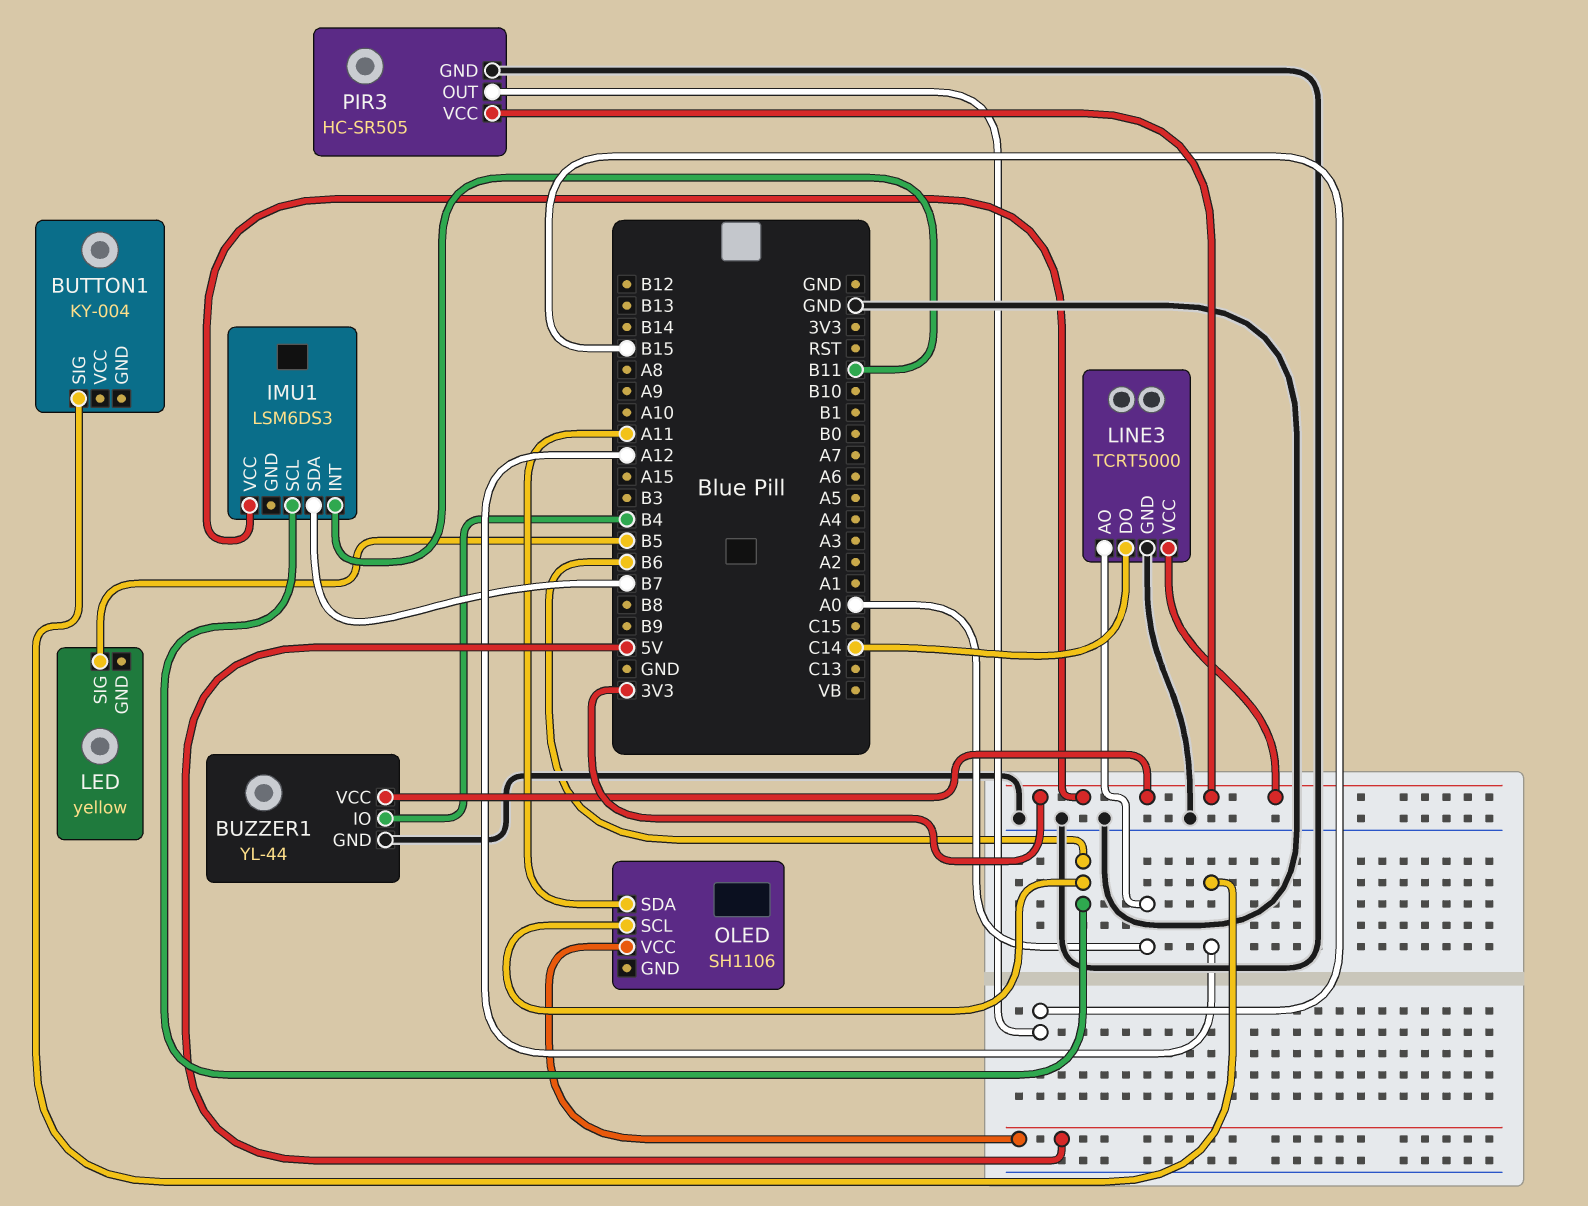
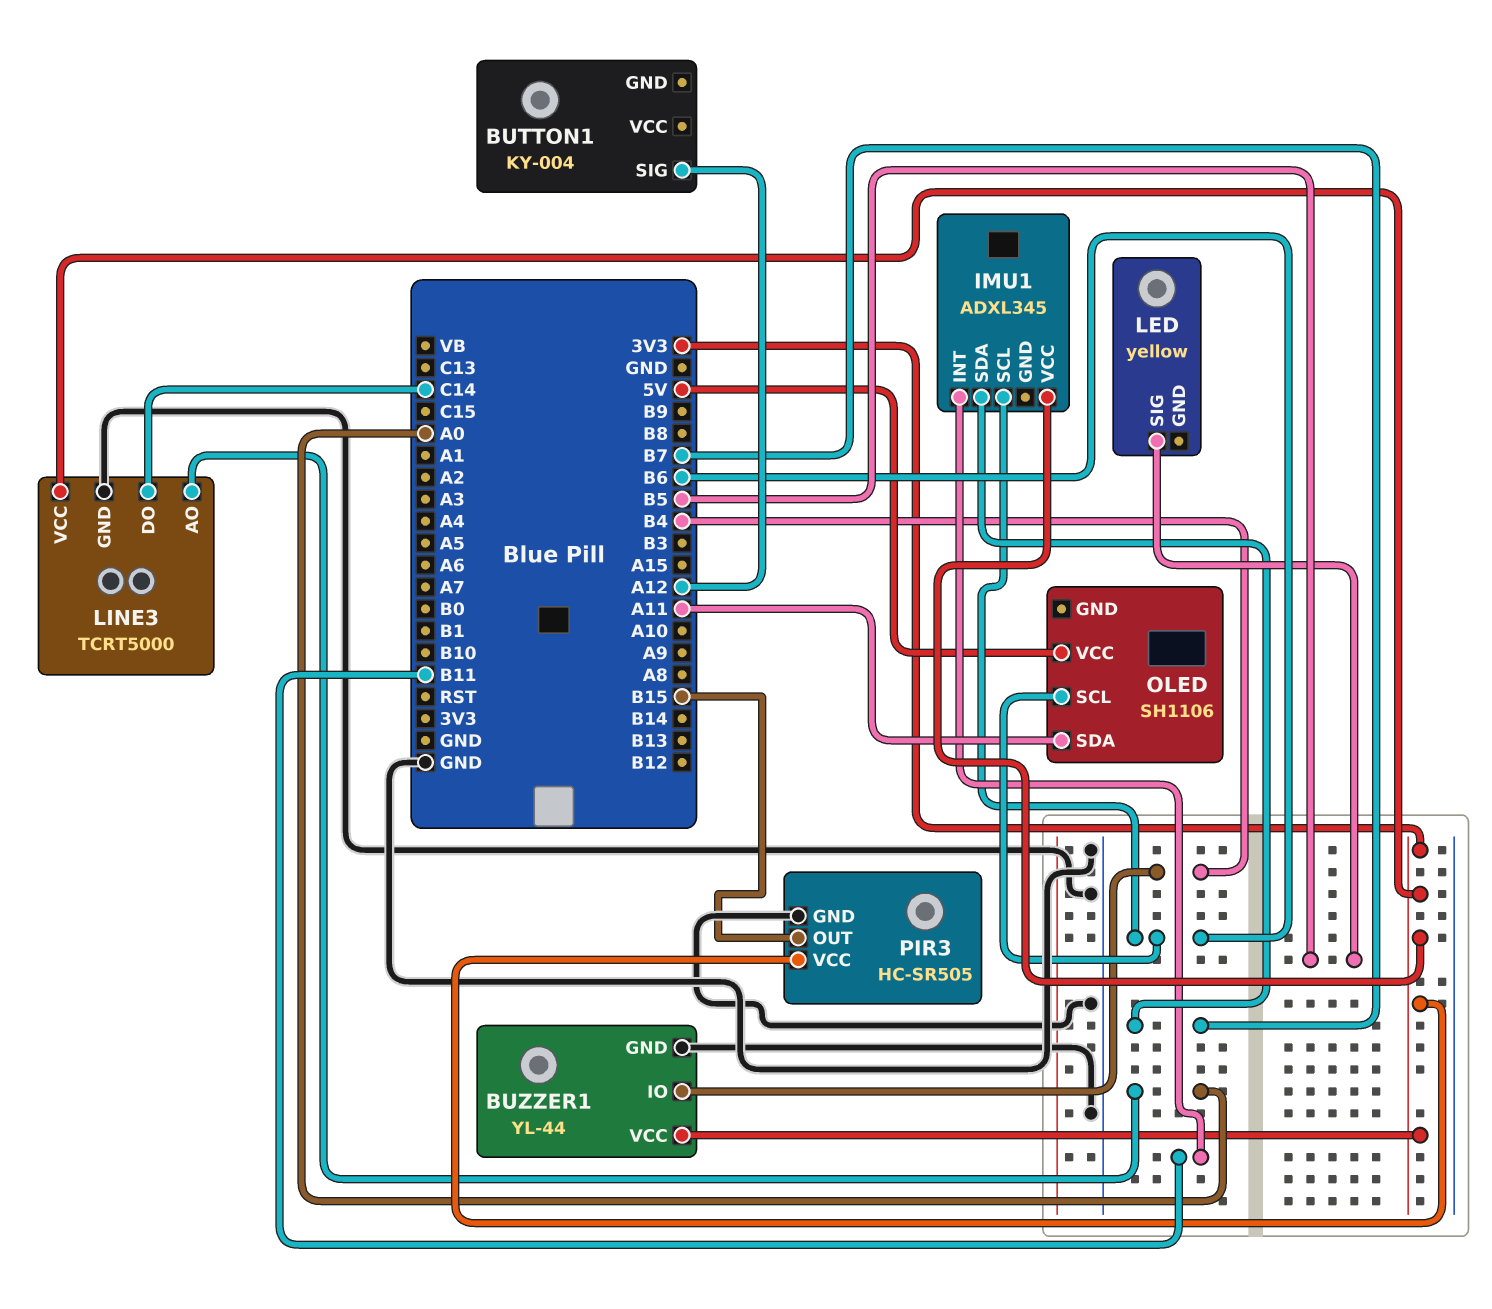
IMU1: LSM6DS3 -> ADXL345

